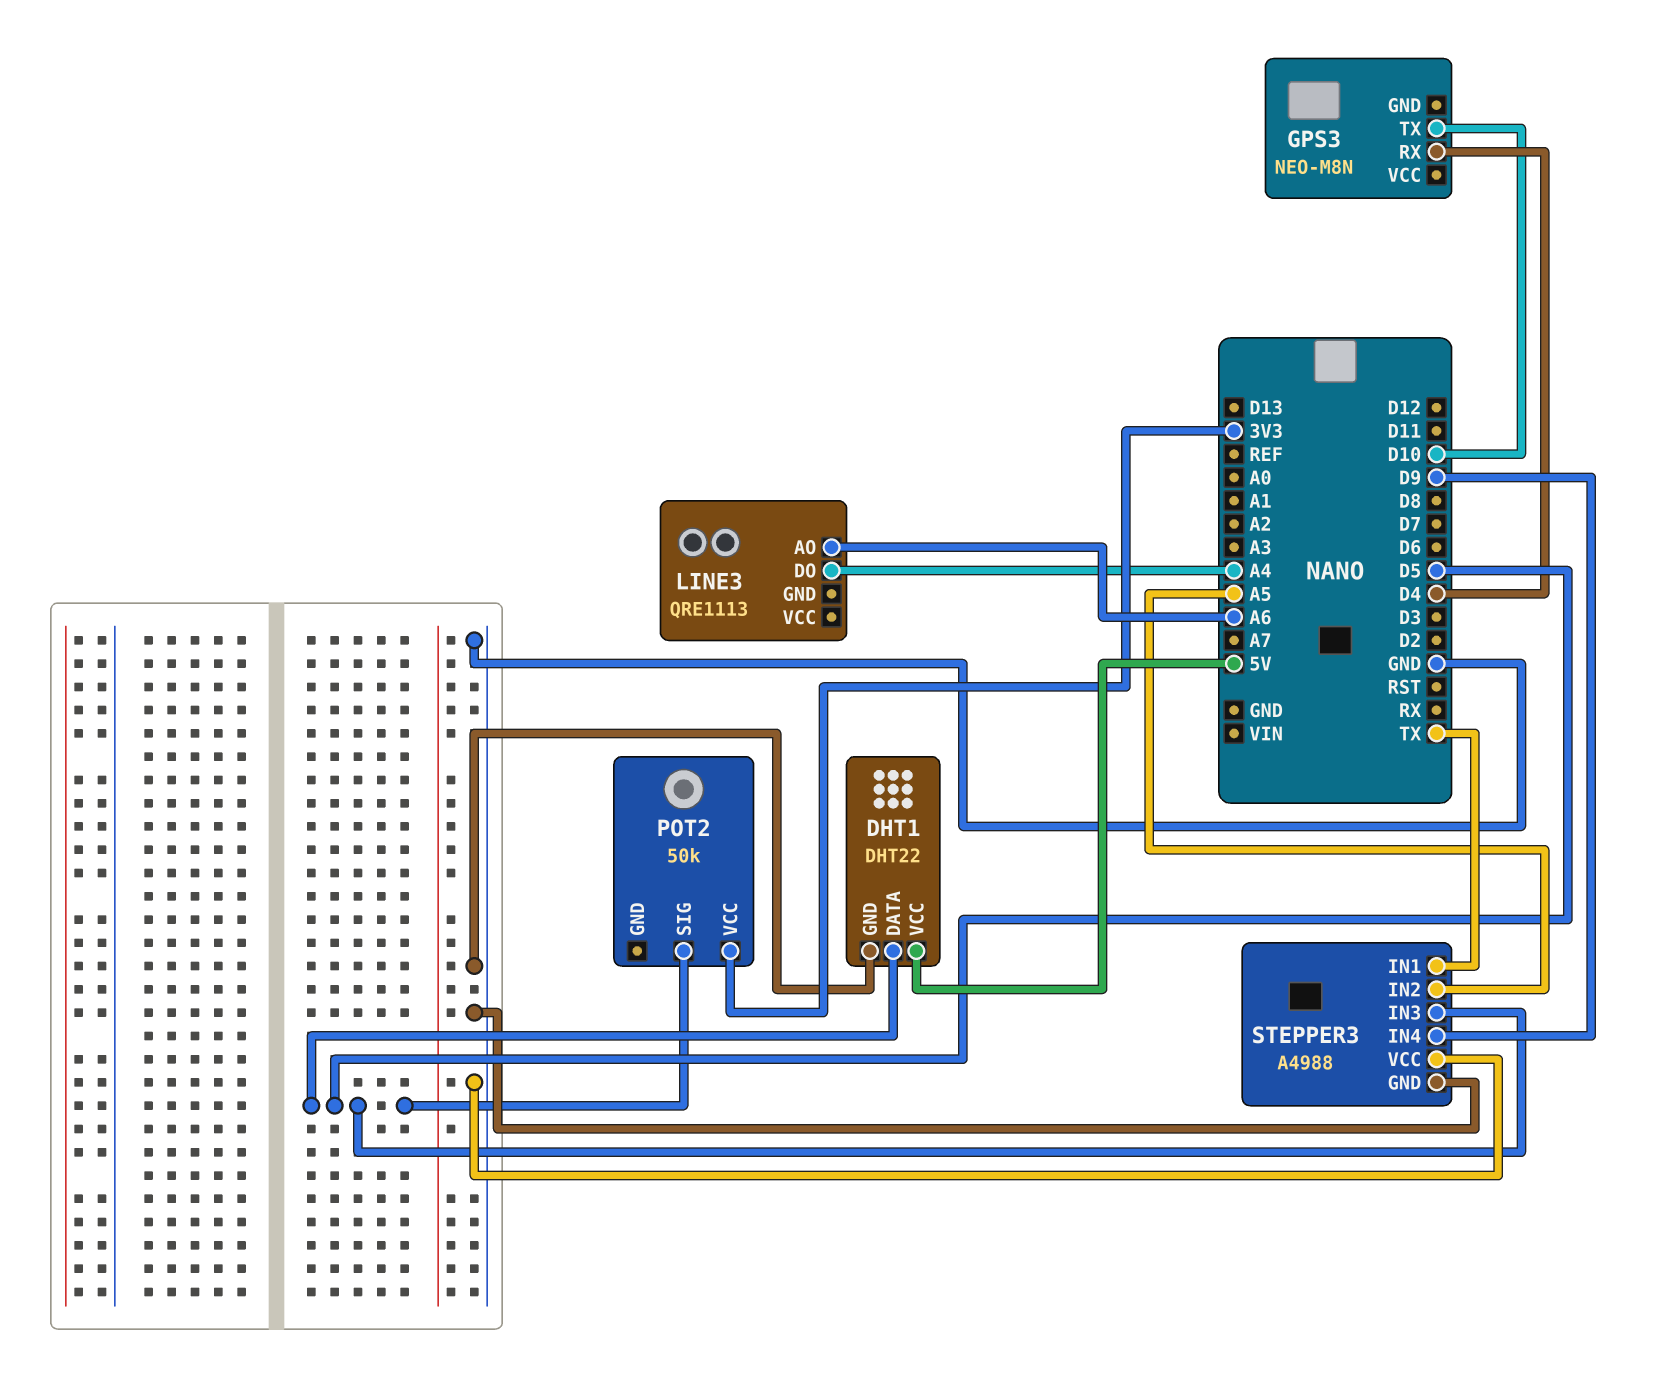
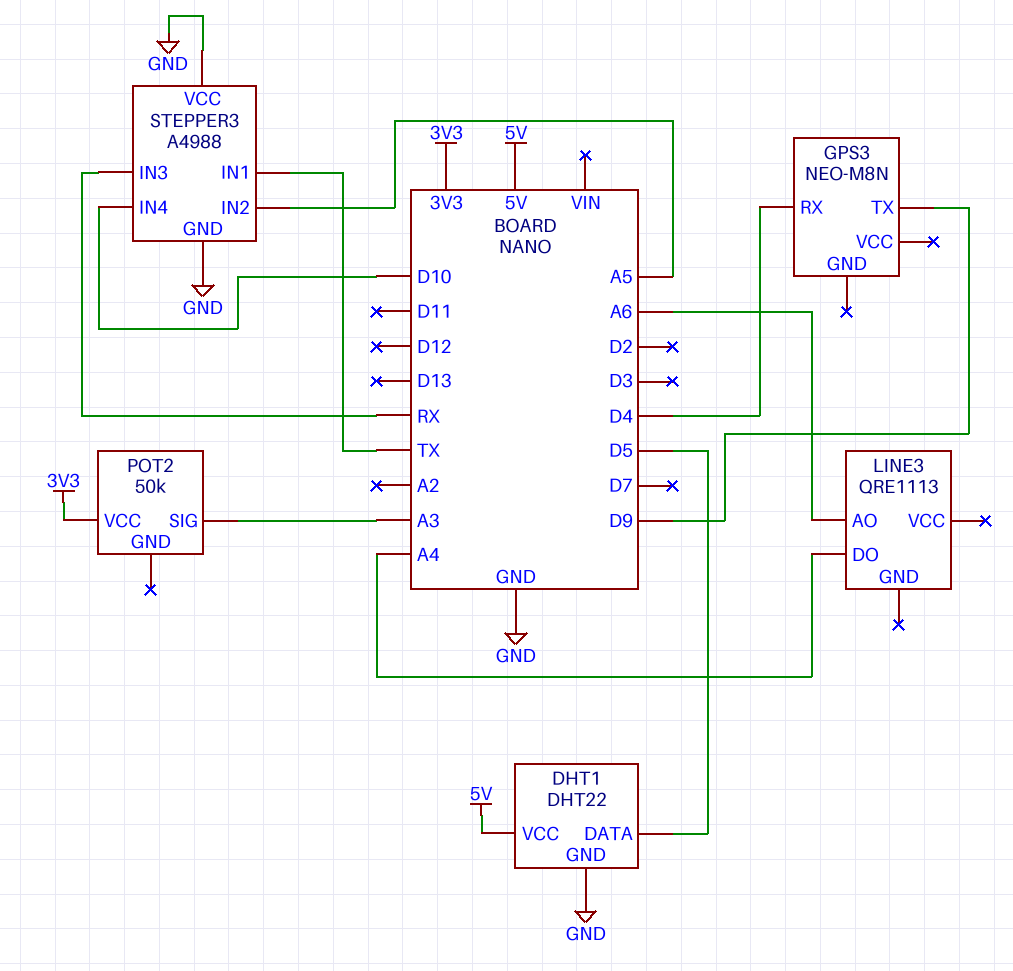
GPS3 pin TX: D10 -> D9
POT2 pin SIG: D5 -> A3
STEPPER3 pin IN3: D5 -> RX
STEPPER3 pin IN4: D9 -> D10

